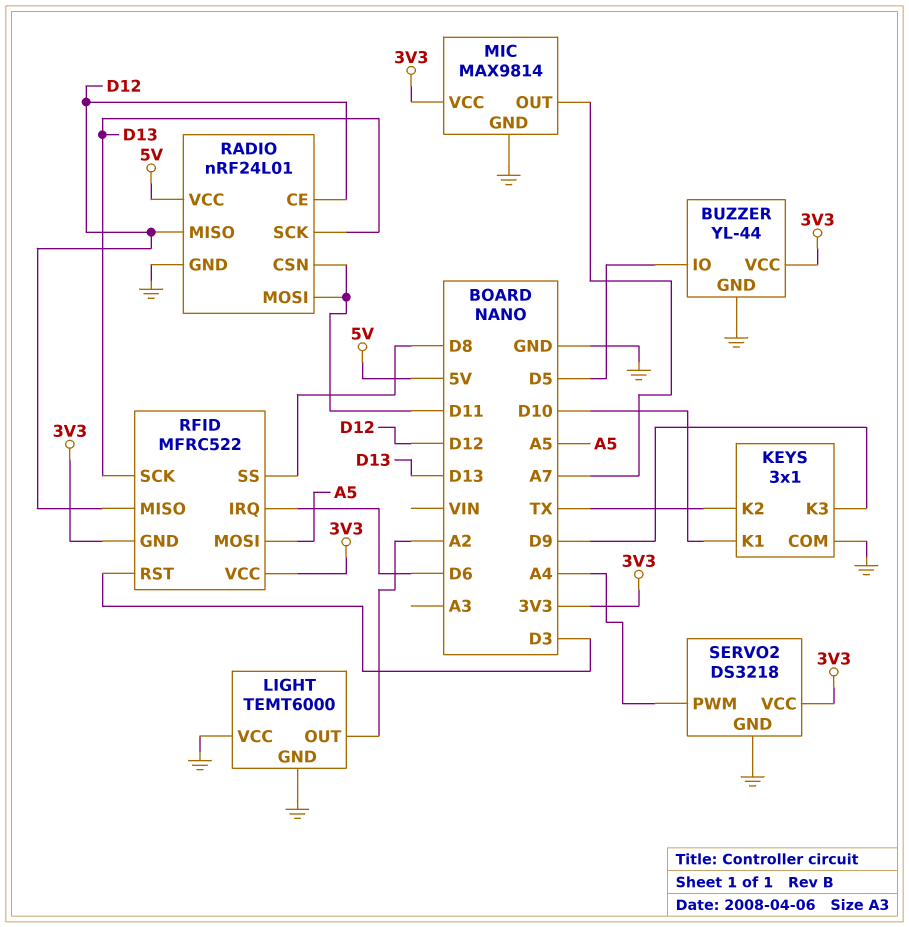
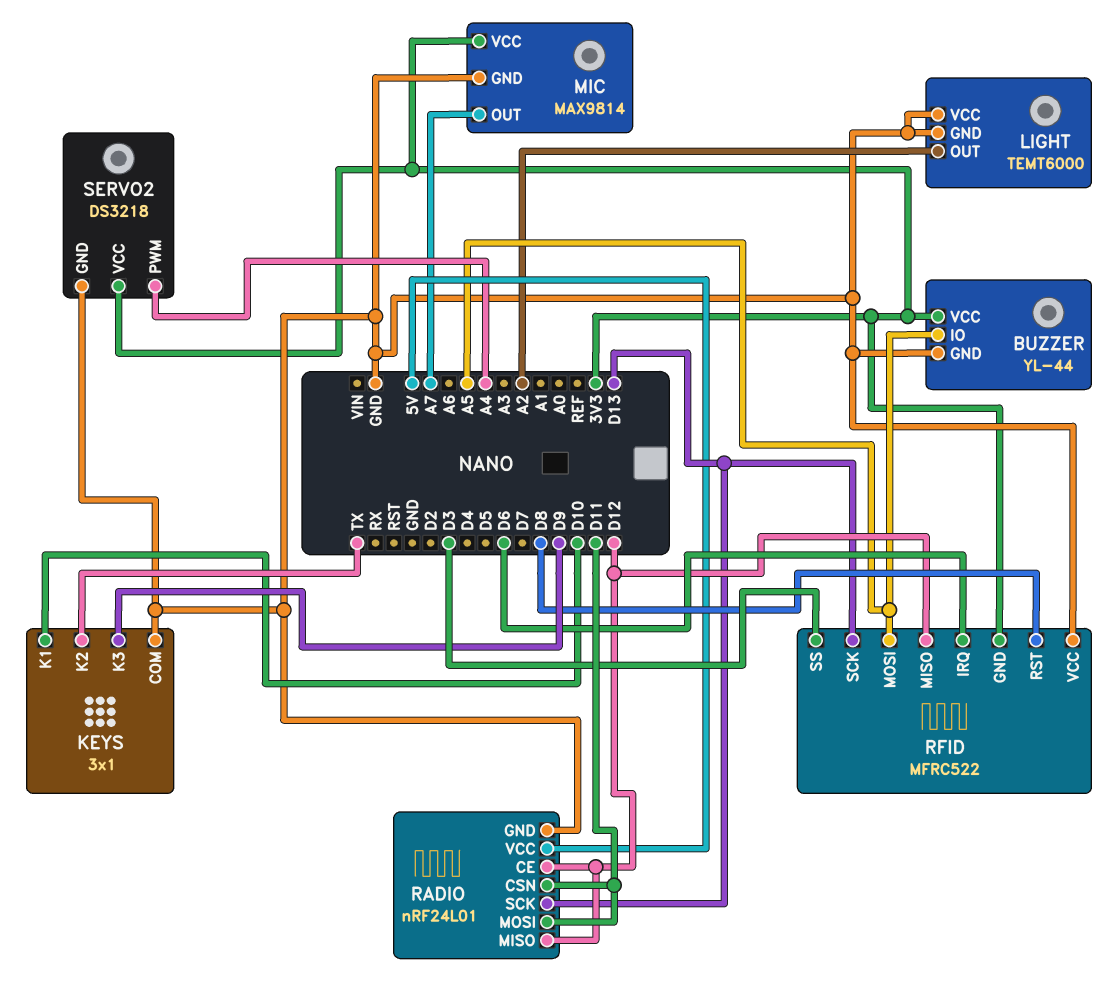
BUZZER pin IO: D5 -> A5
RFID pin RST: D3 -> D8
RFID pin SS: D8 -> D3
RFID pin VCC: 3V3 -> GND

